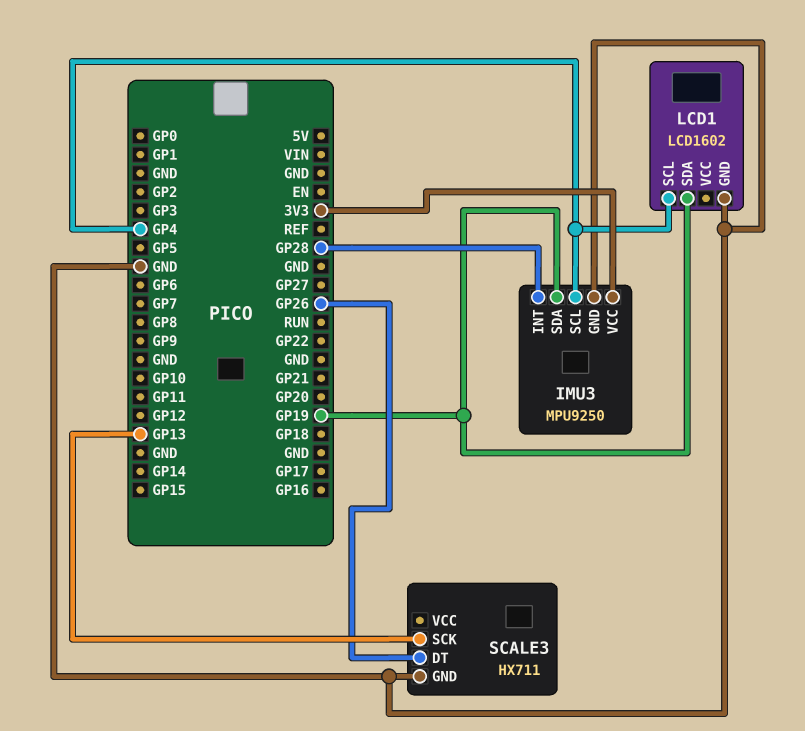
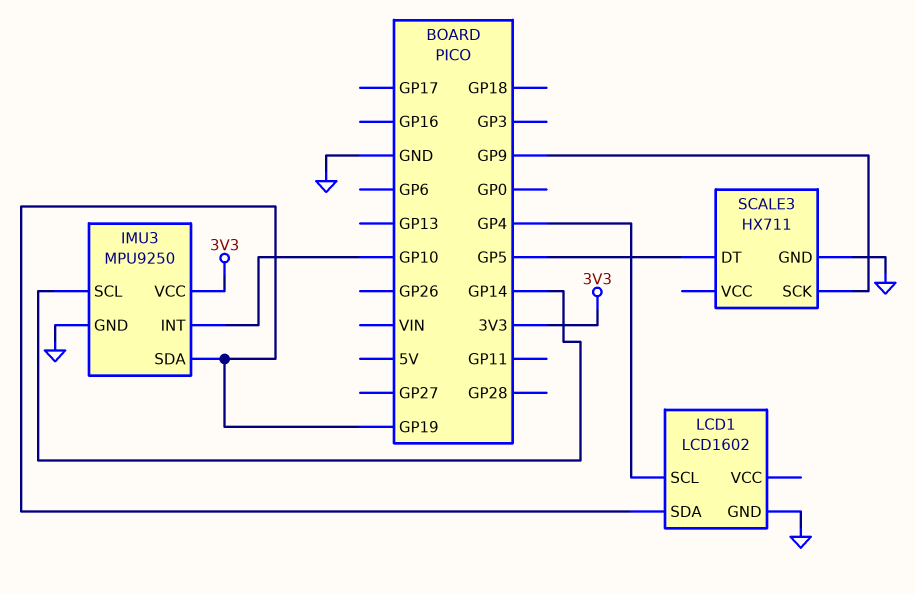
IMU3 pin INT: GP28 -> GP10
IMU3 pin SCL: GP4 -> GP14
SCALE3 pin DT: GP26 -> GP5
SCALE3 pin SCK: GP13 -> GP9

